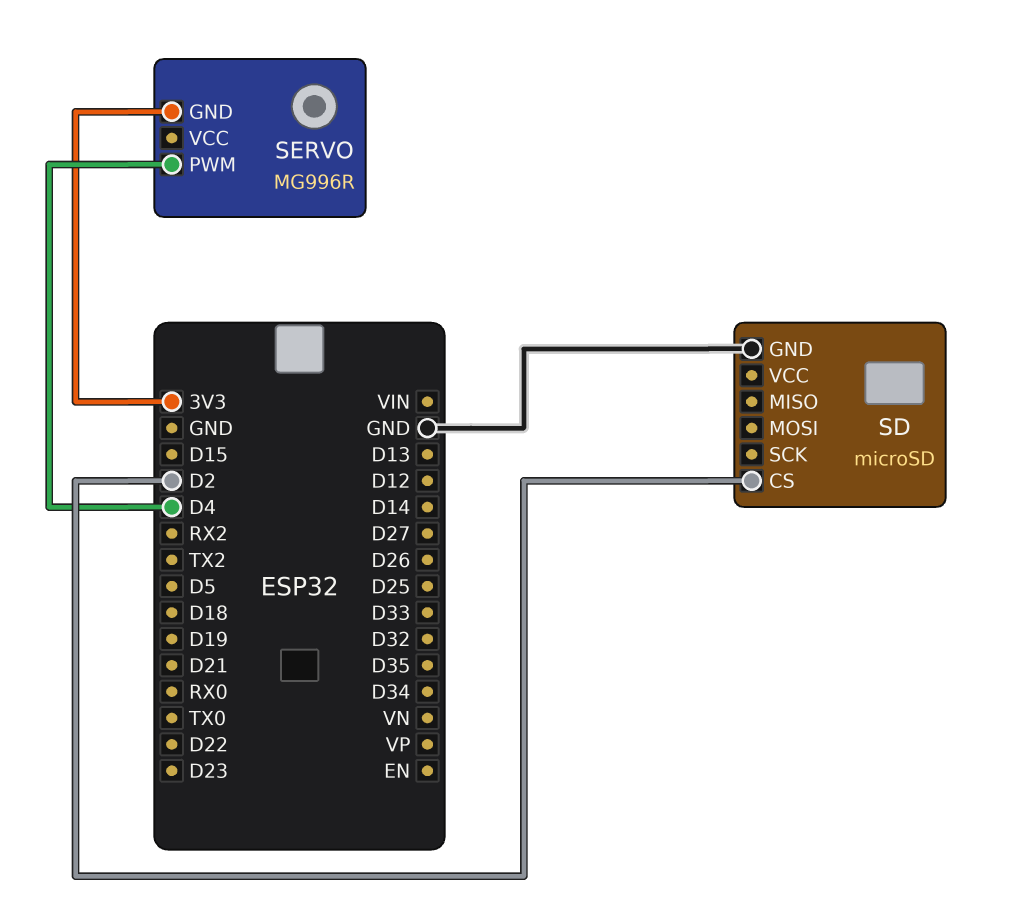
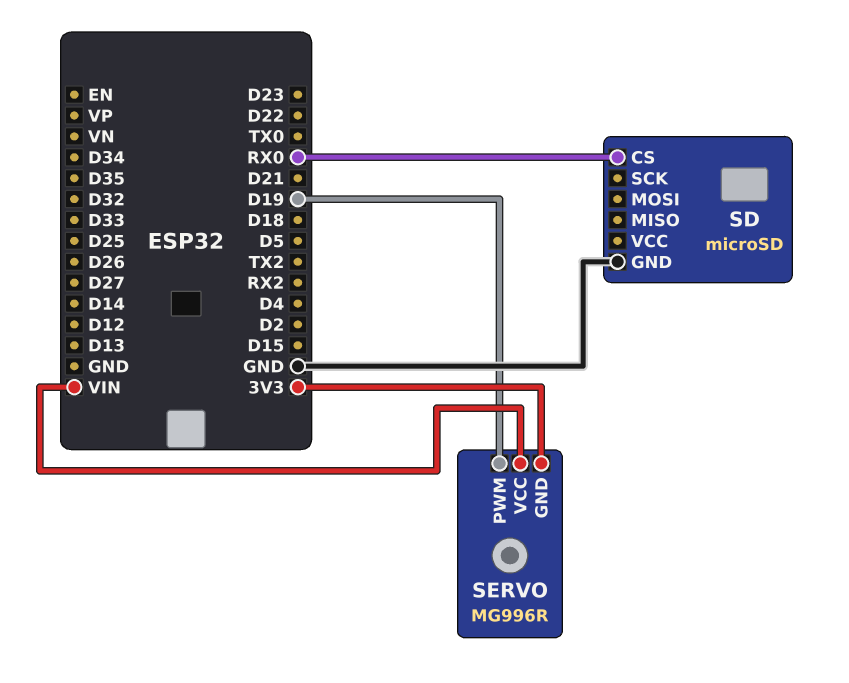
SD pin CS: D2 -> RX0
SERVO pin PWM: D4 -> D19
SERVO pin VCC: none -> VIN

